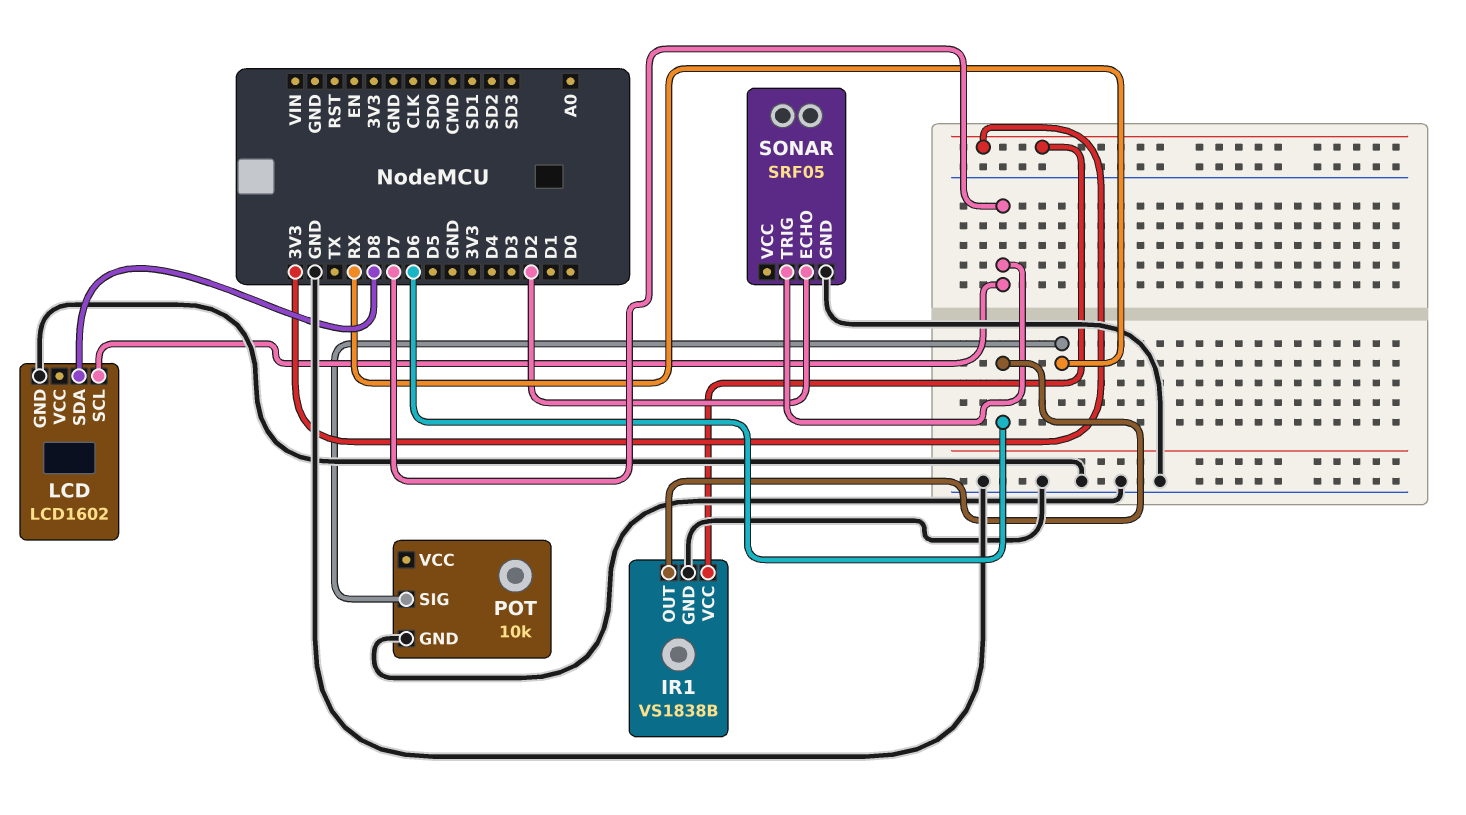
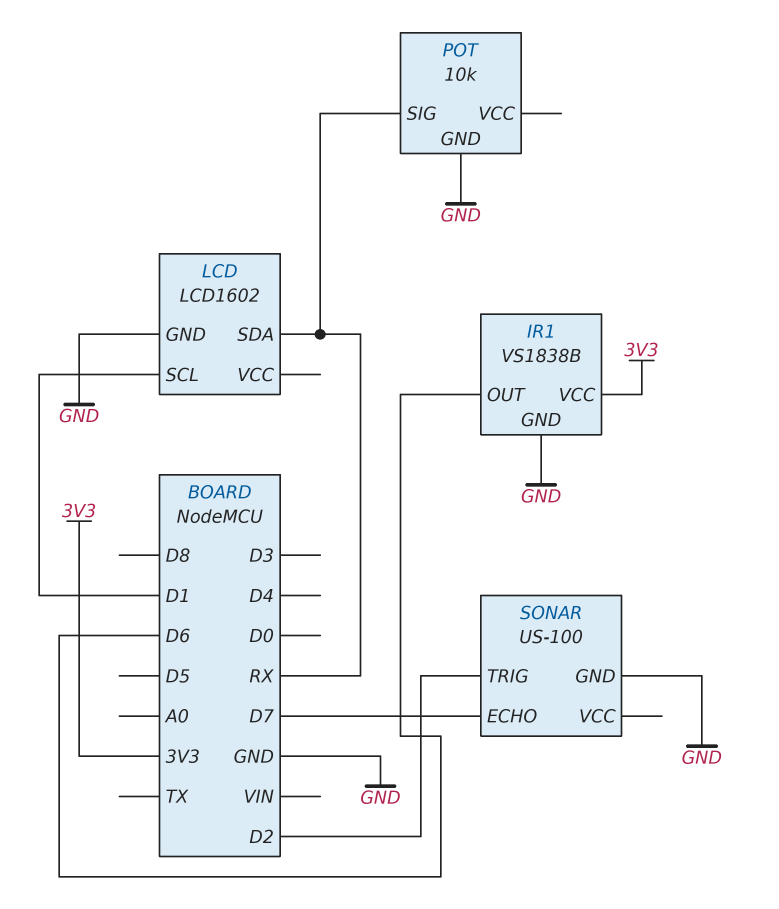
LCD pin SCL: D7 -> D1
LCD pin SDA: D8 -> RX
SONAR: SRF05 -> US-100
SONAR pin ECHO: D2 -> D7
SONAR pin TRIG: D7 -> D2

